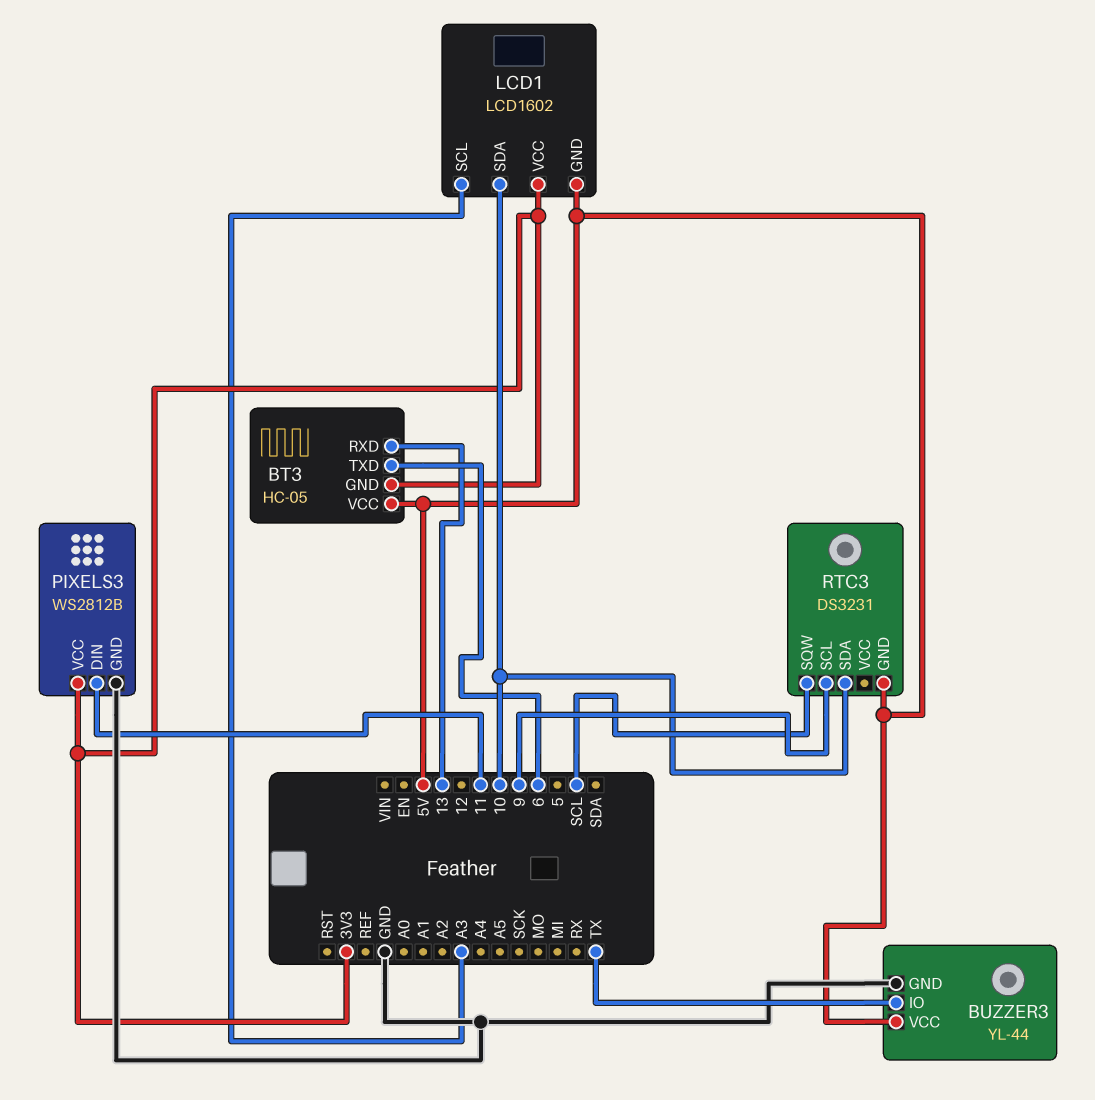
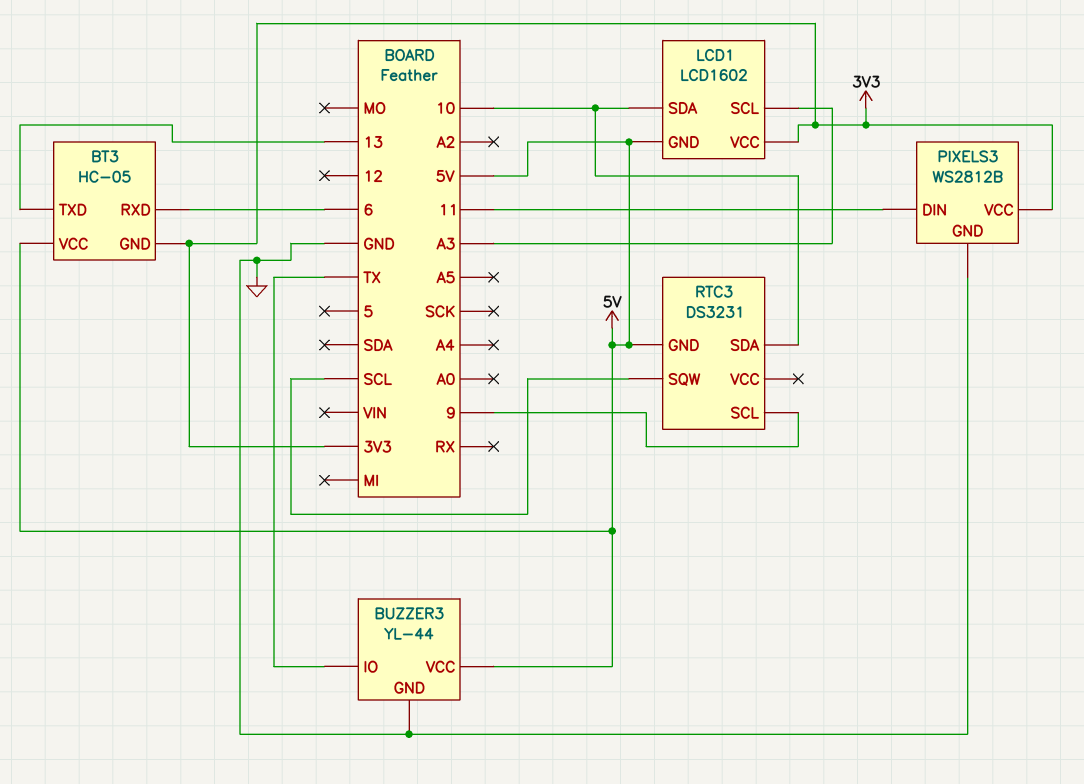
BT3 pin RXD: 13 -> 6
BT3 pin TXD: 6 -> 13

